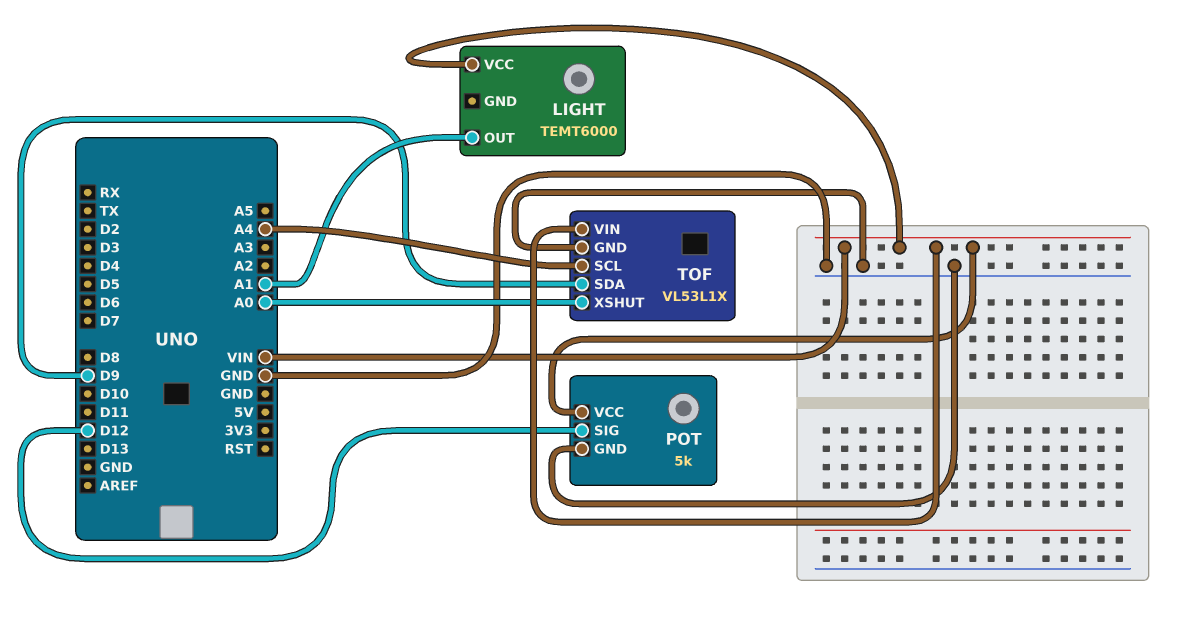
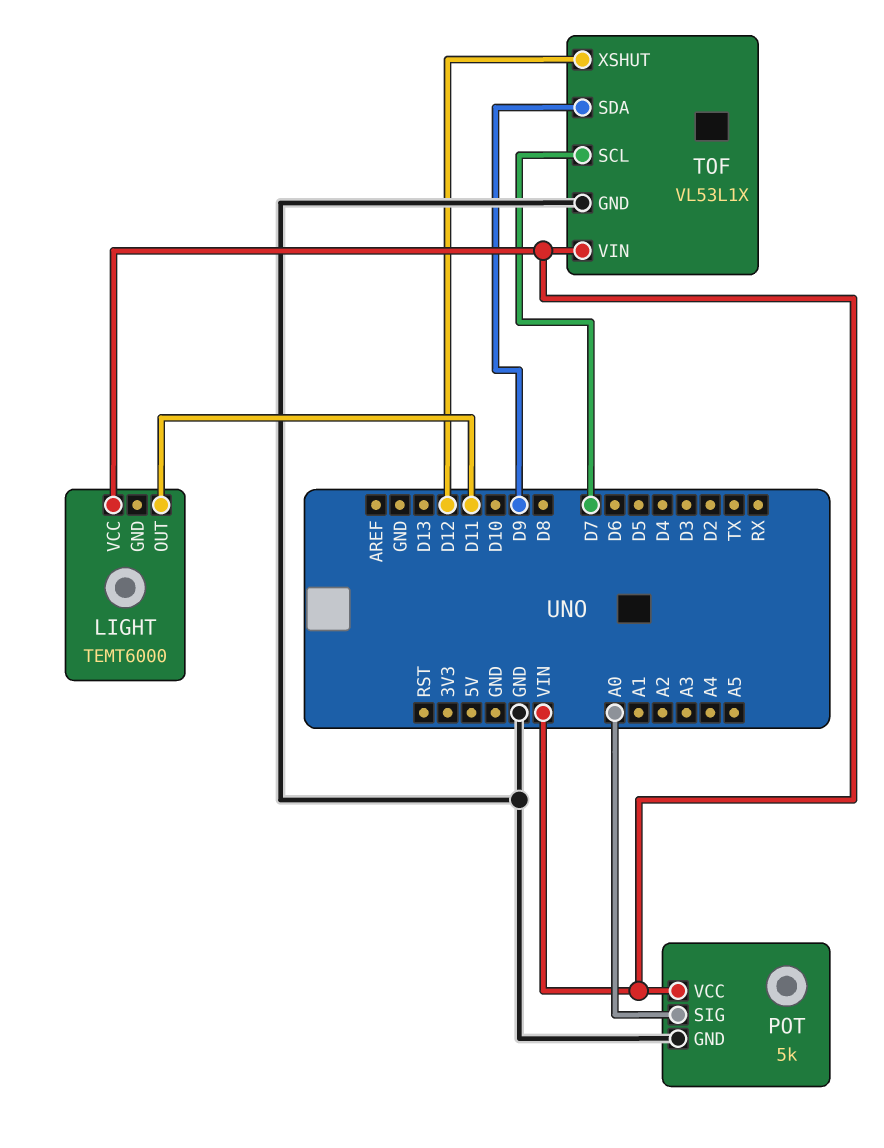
LIGHT pin OUT: A1 -> D11
POT pin SIG: D12 -> A0
TOF pin SCL: A4 -> D7
TOF pin XSHUT: A0 -> D12

